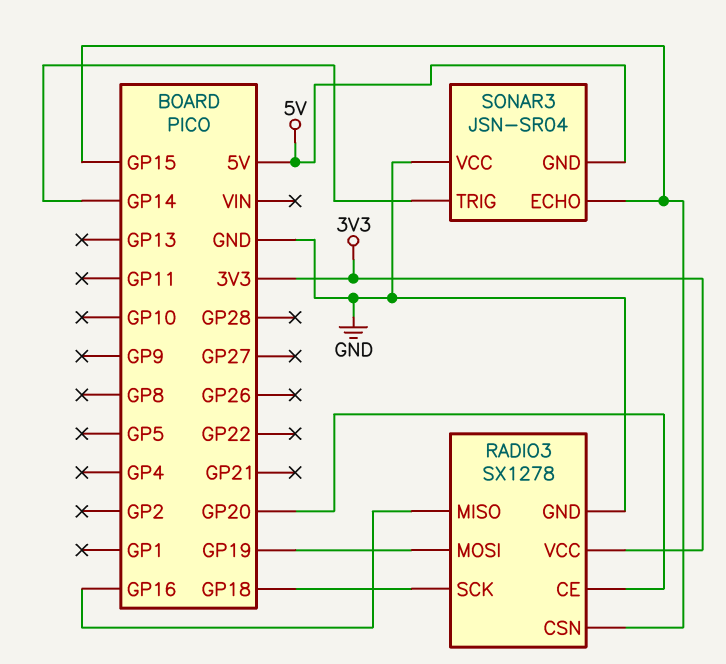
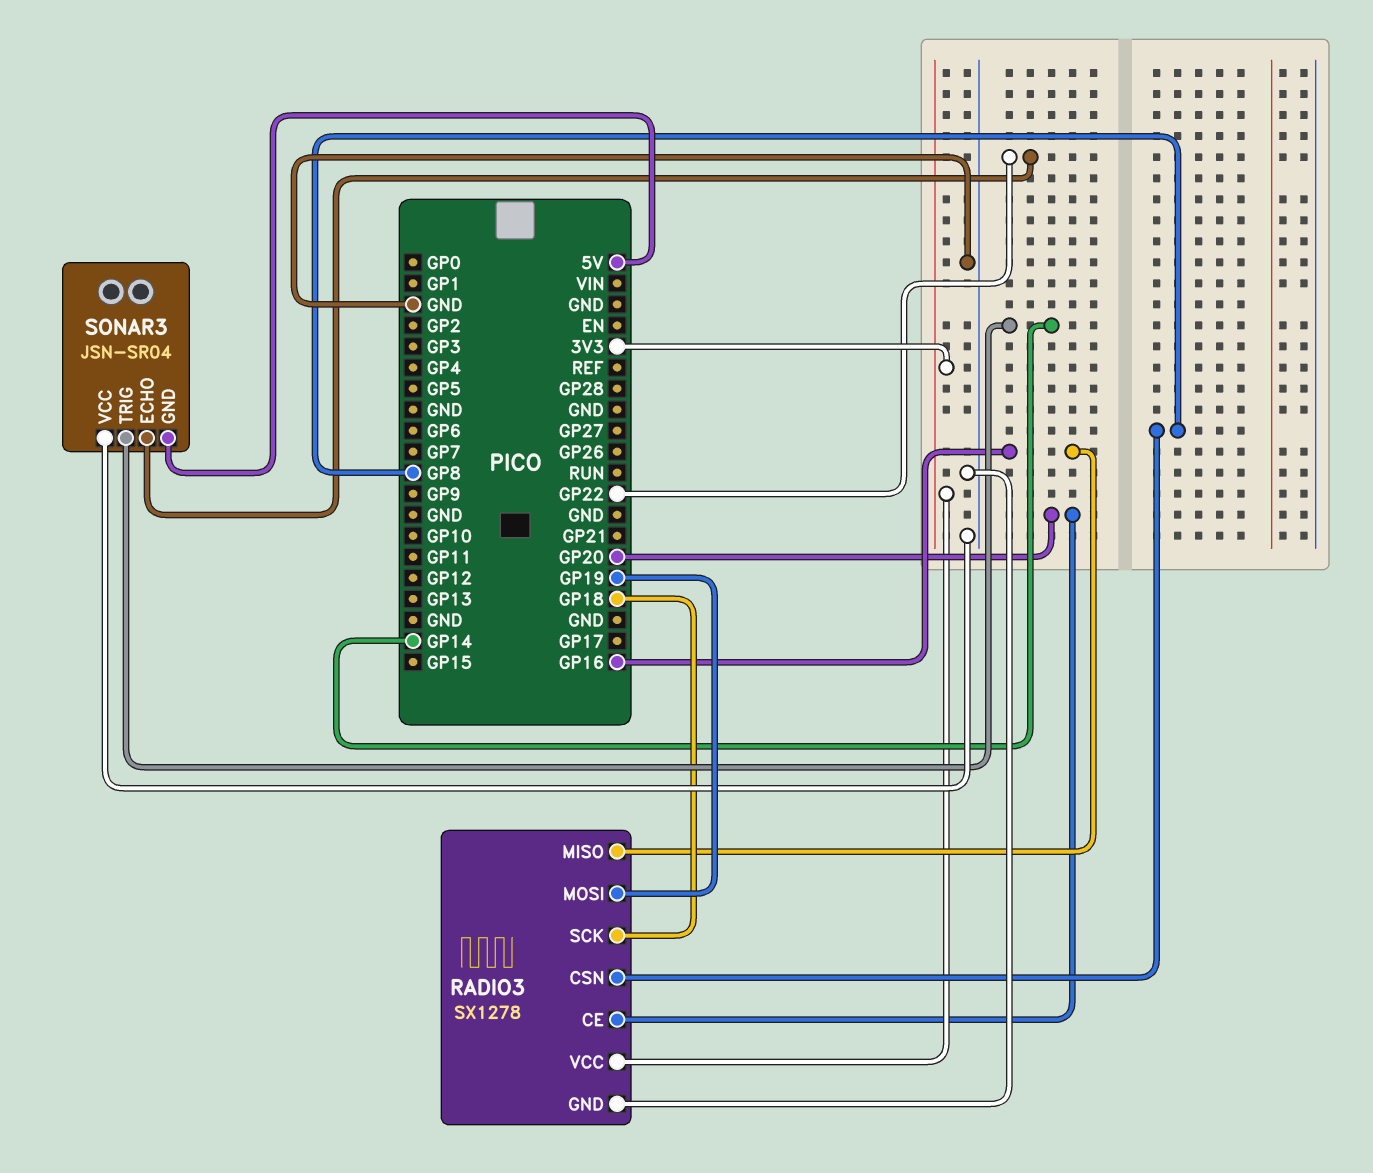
RADIO3 pin CSN: GP15 -> GP8
SONAR3 pin ECHO: GP15 -> GP22

